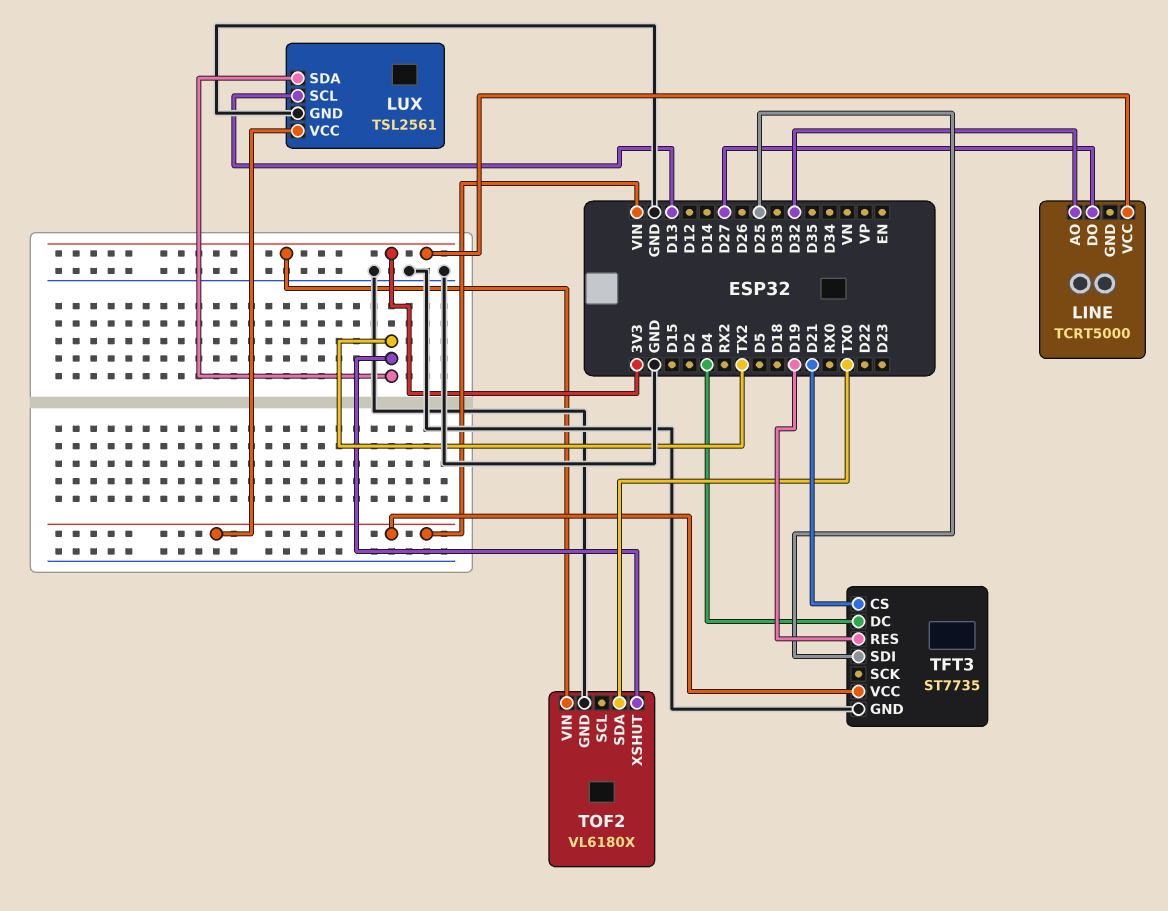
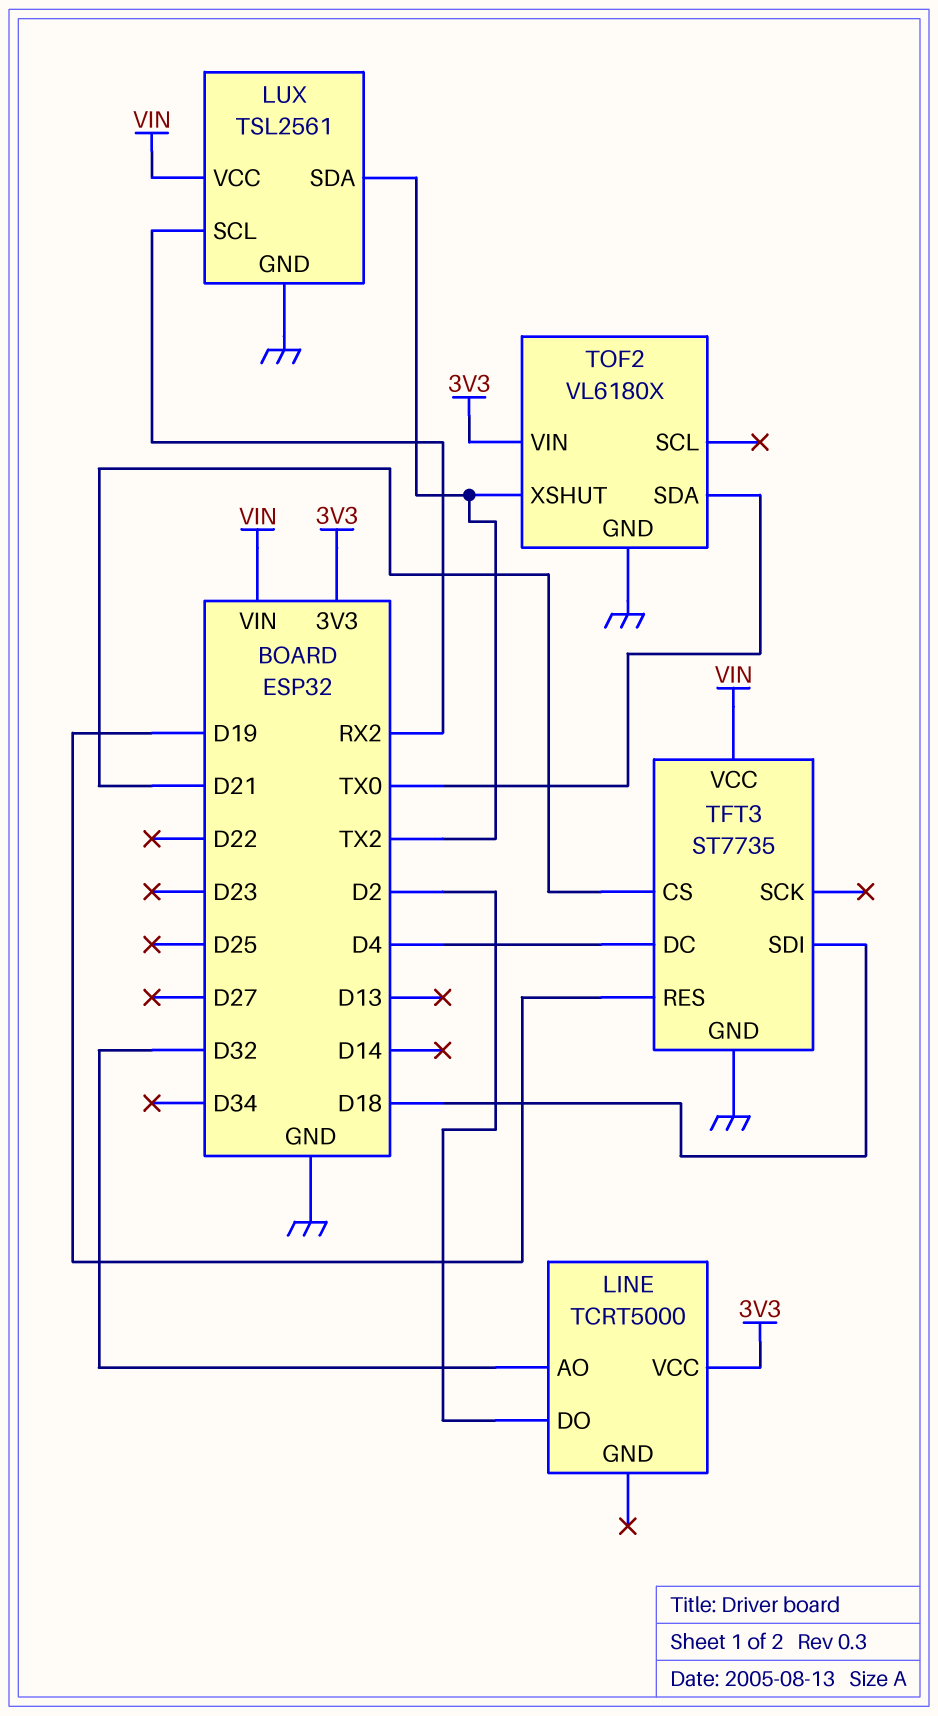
LINE pin DO: D27 -> D2
LUX pin SCL: D13 -> RX2
TFT3 pin SDI: D25 -> D18

